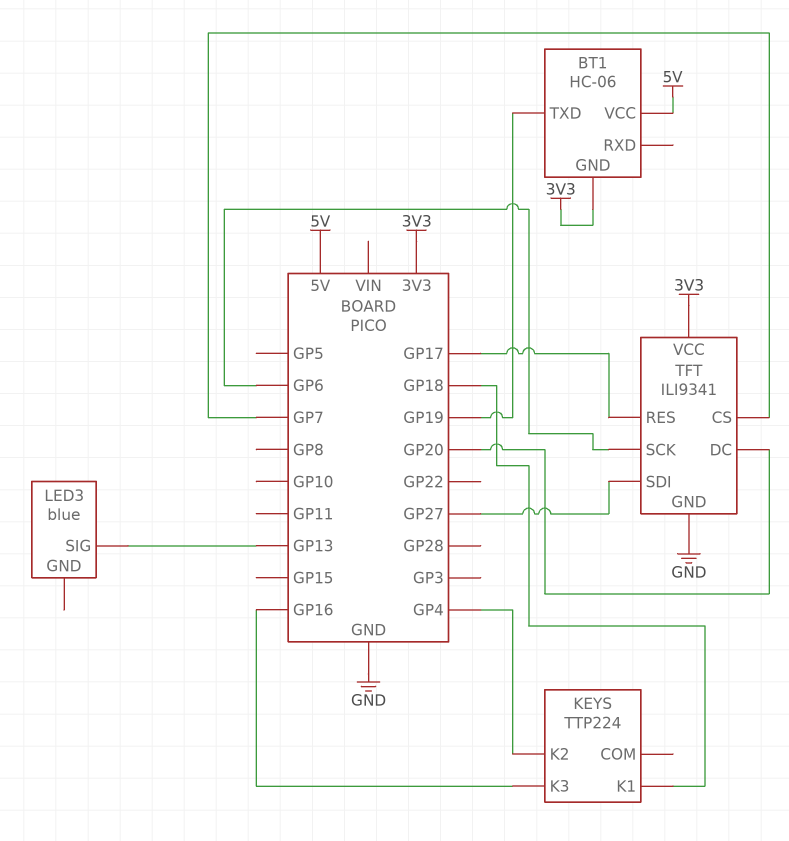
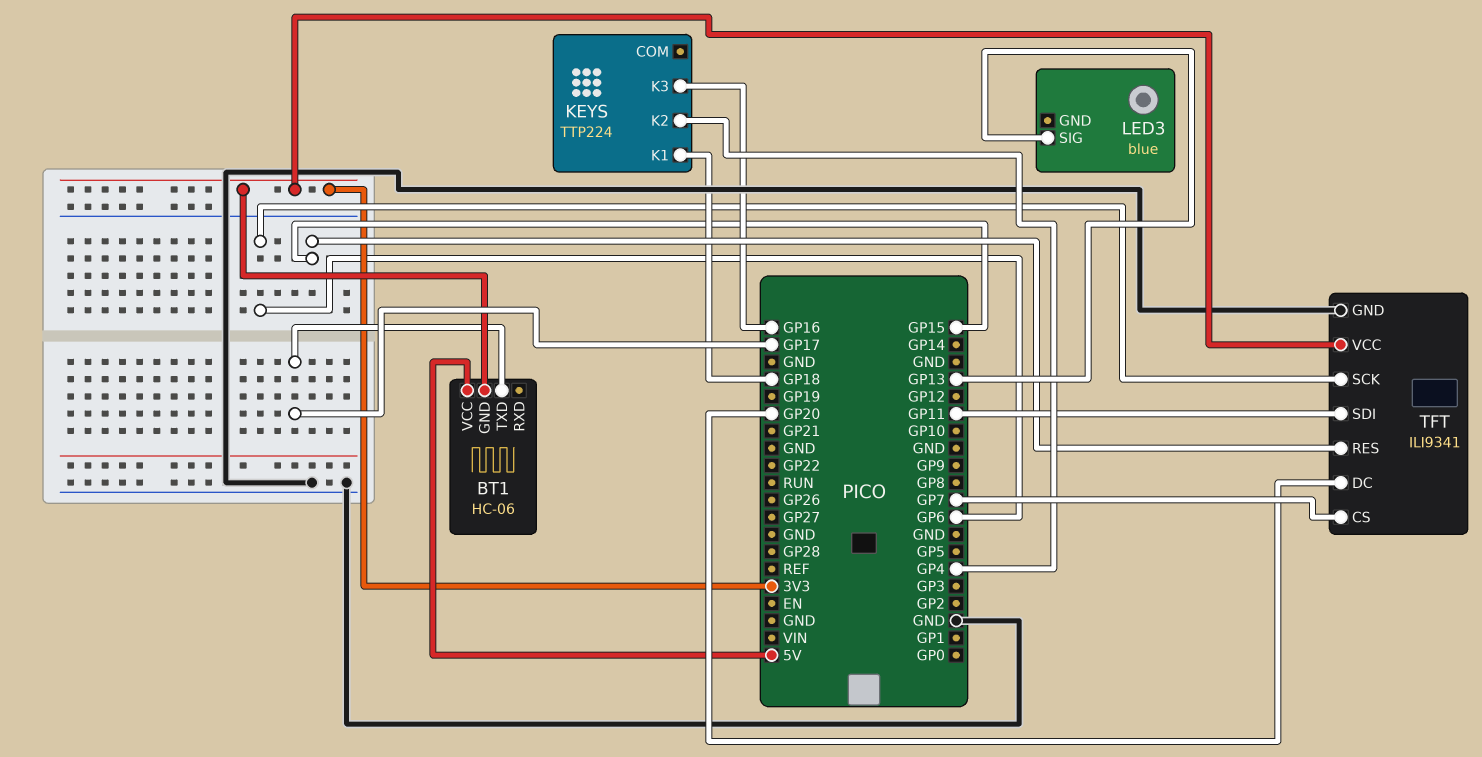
BT1 pin TXD: GP19 -> GP17
TFT pin RES: GP17 -> GP15
TFT pin SDI: GP27 -> GP11

